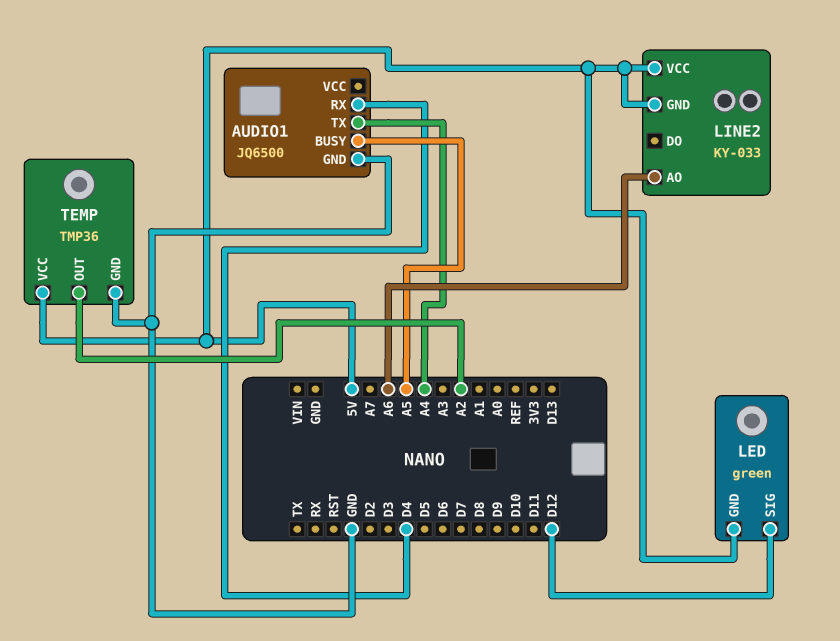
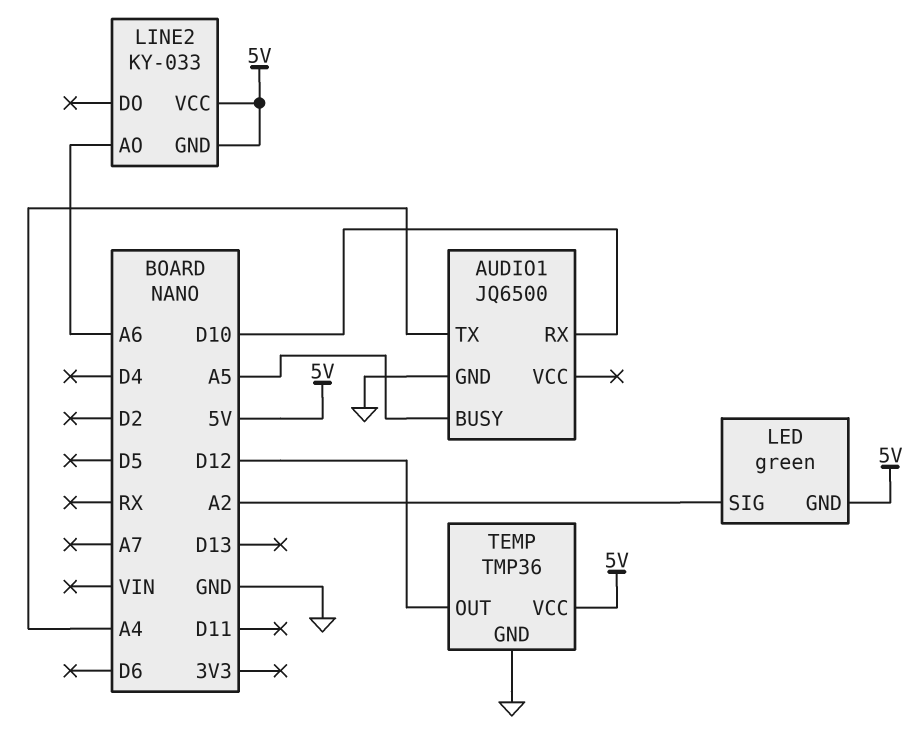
AUDIO1 pin RX: D4 -> D10
LED pin SIG: D12 -> A2
TEMP pin OUT: A2 -> D12

